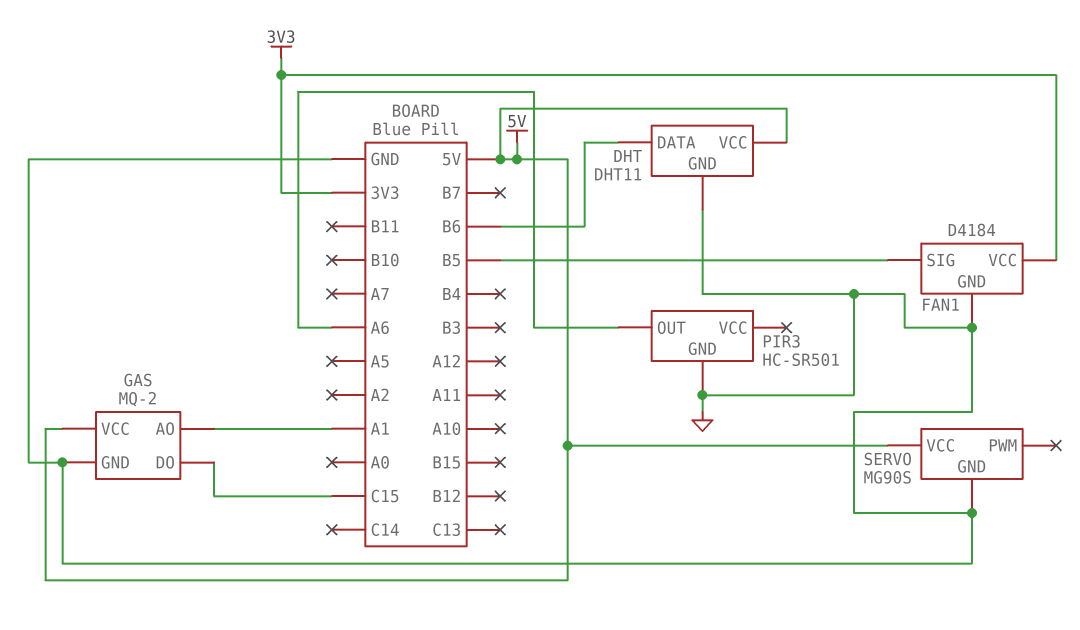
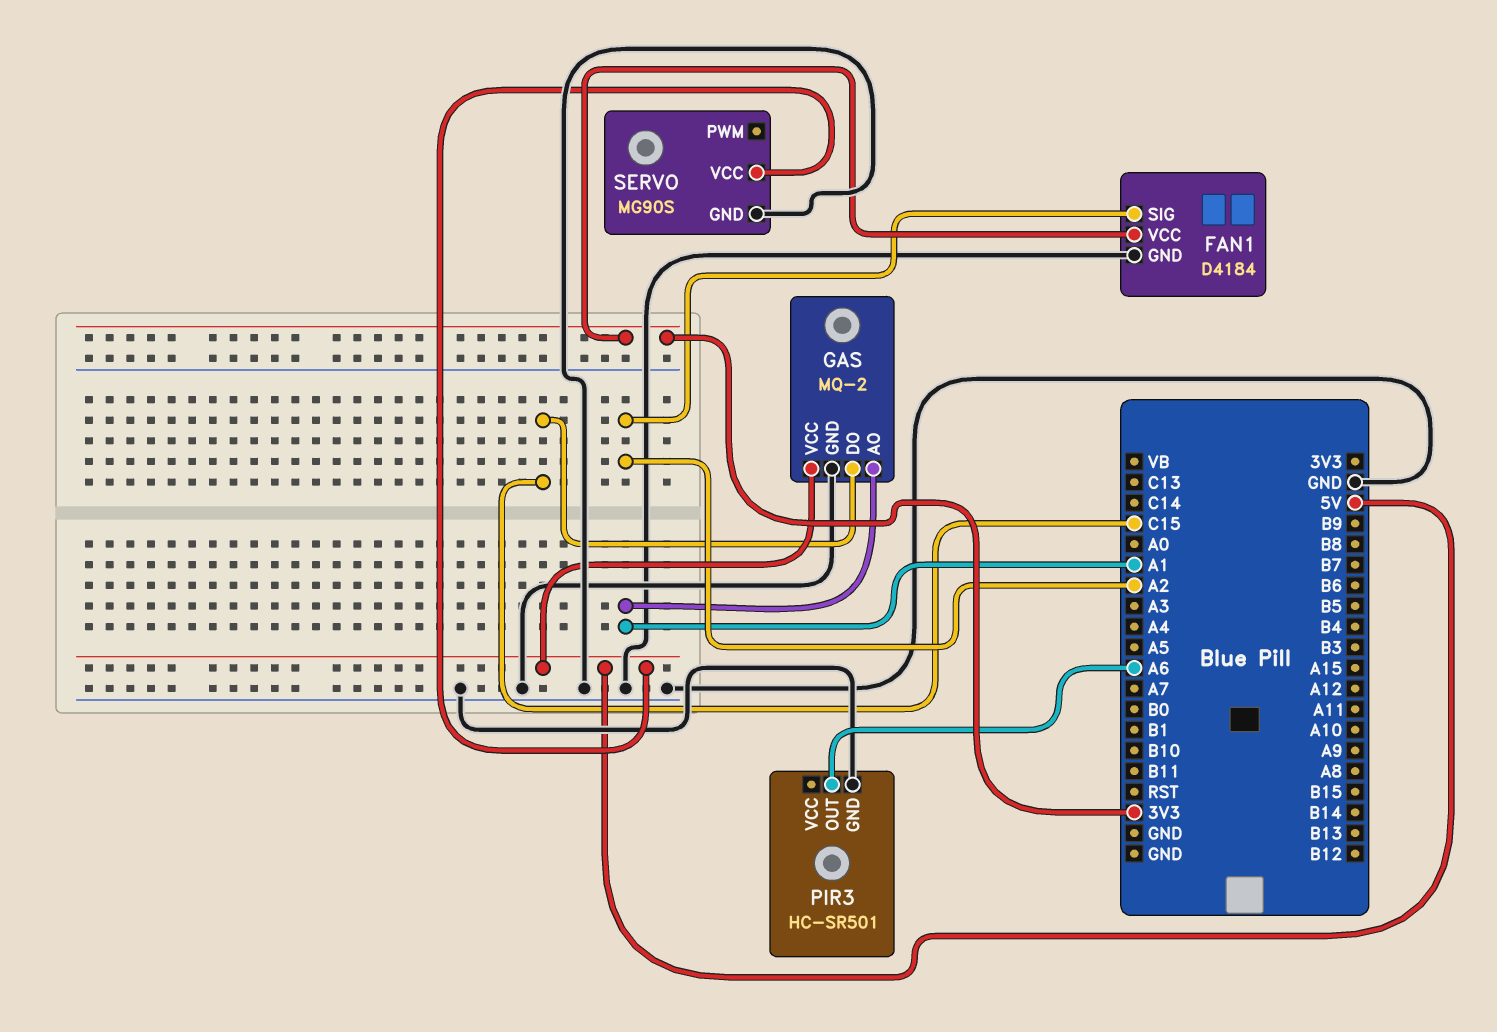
DHT: DHT11 -> none
DHT pin DATA: B6 -> none
DHT pin GND: GND -> none
DHT pin VCC: 5V -> none
FAN1 pin SIG: B5 -> A2

